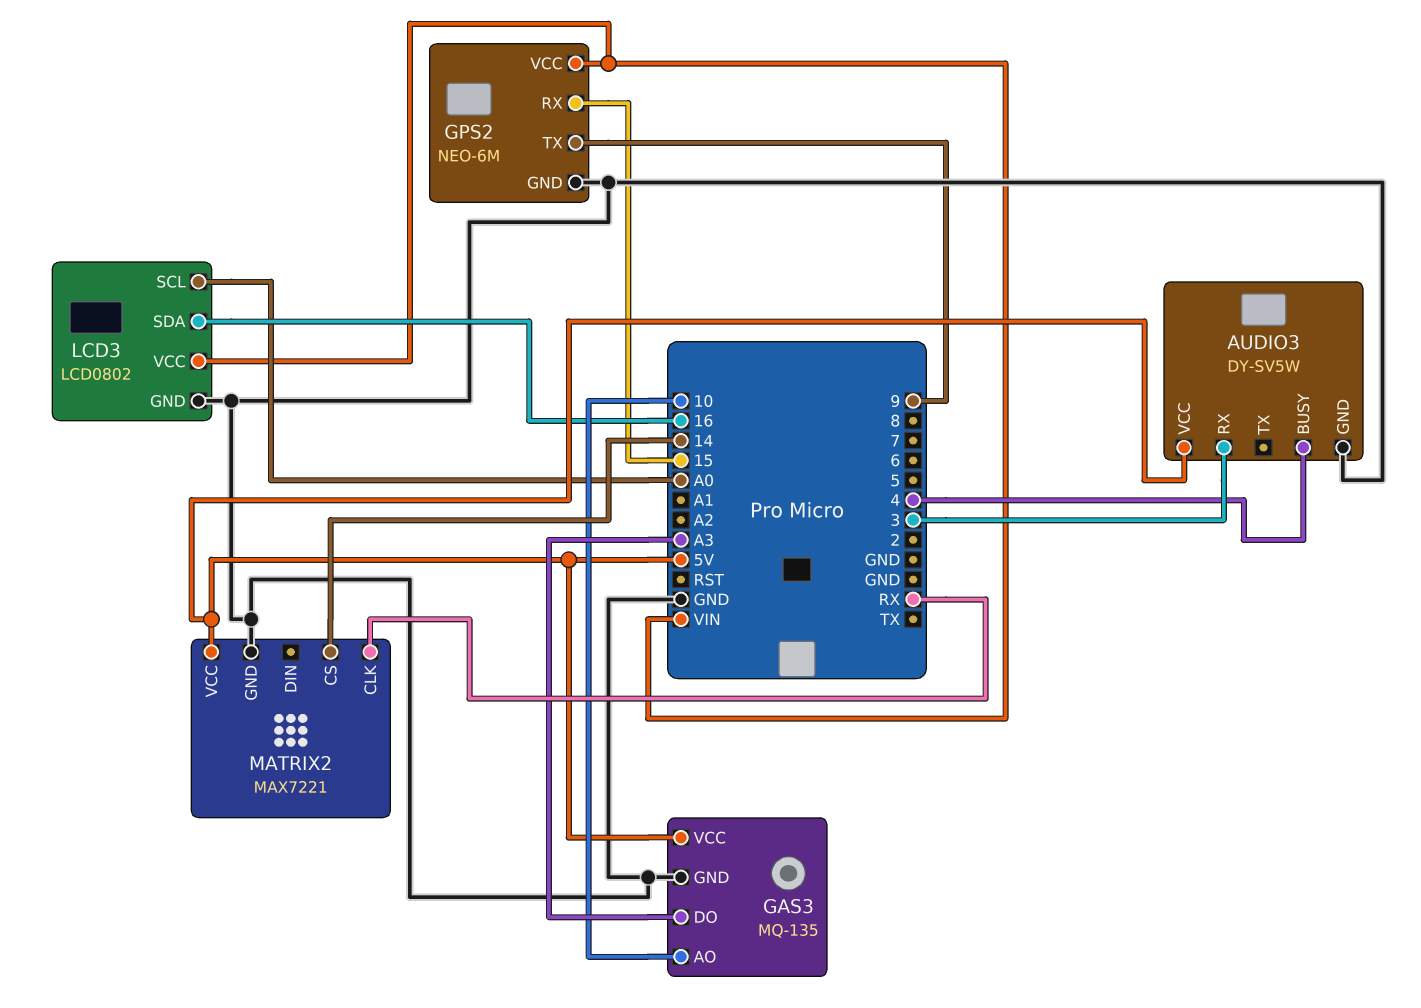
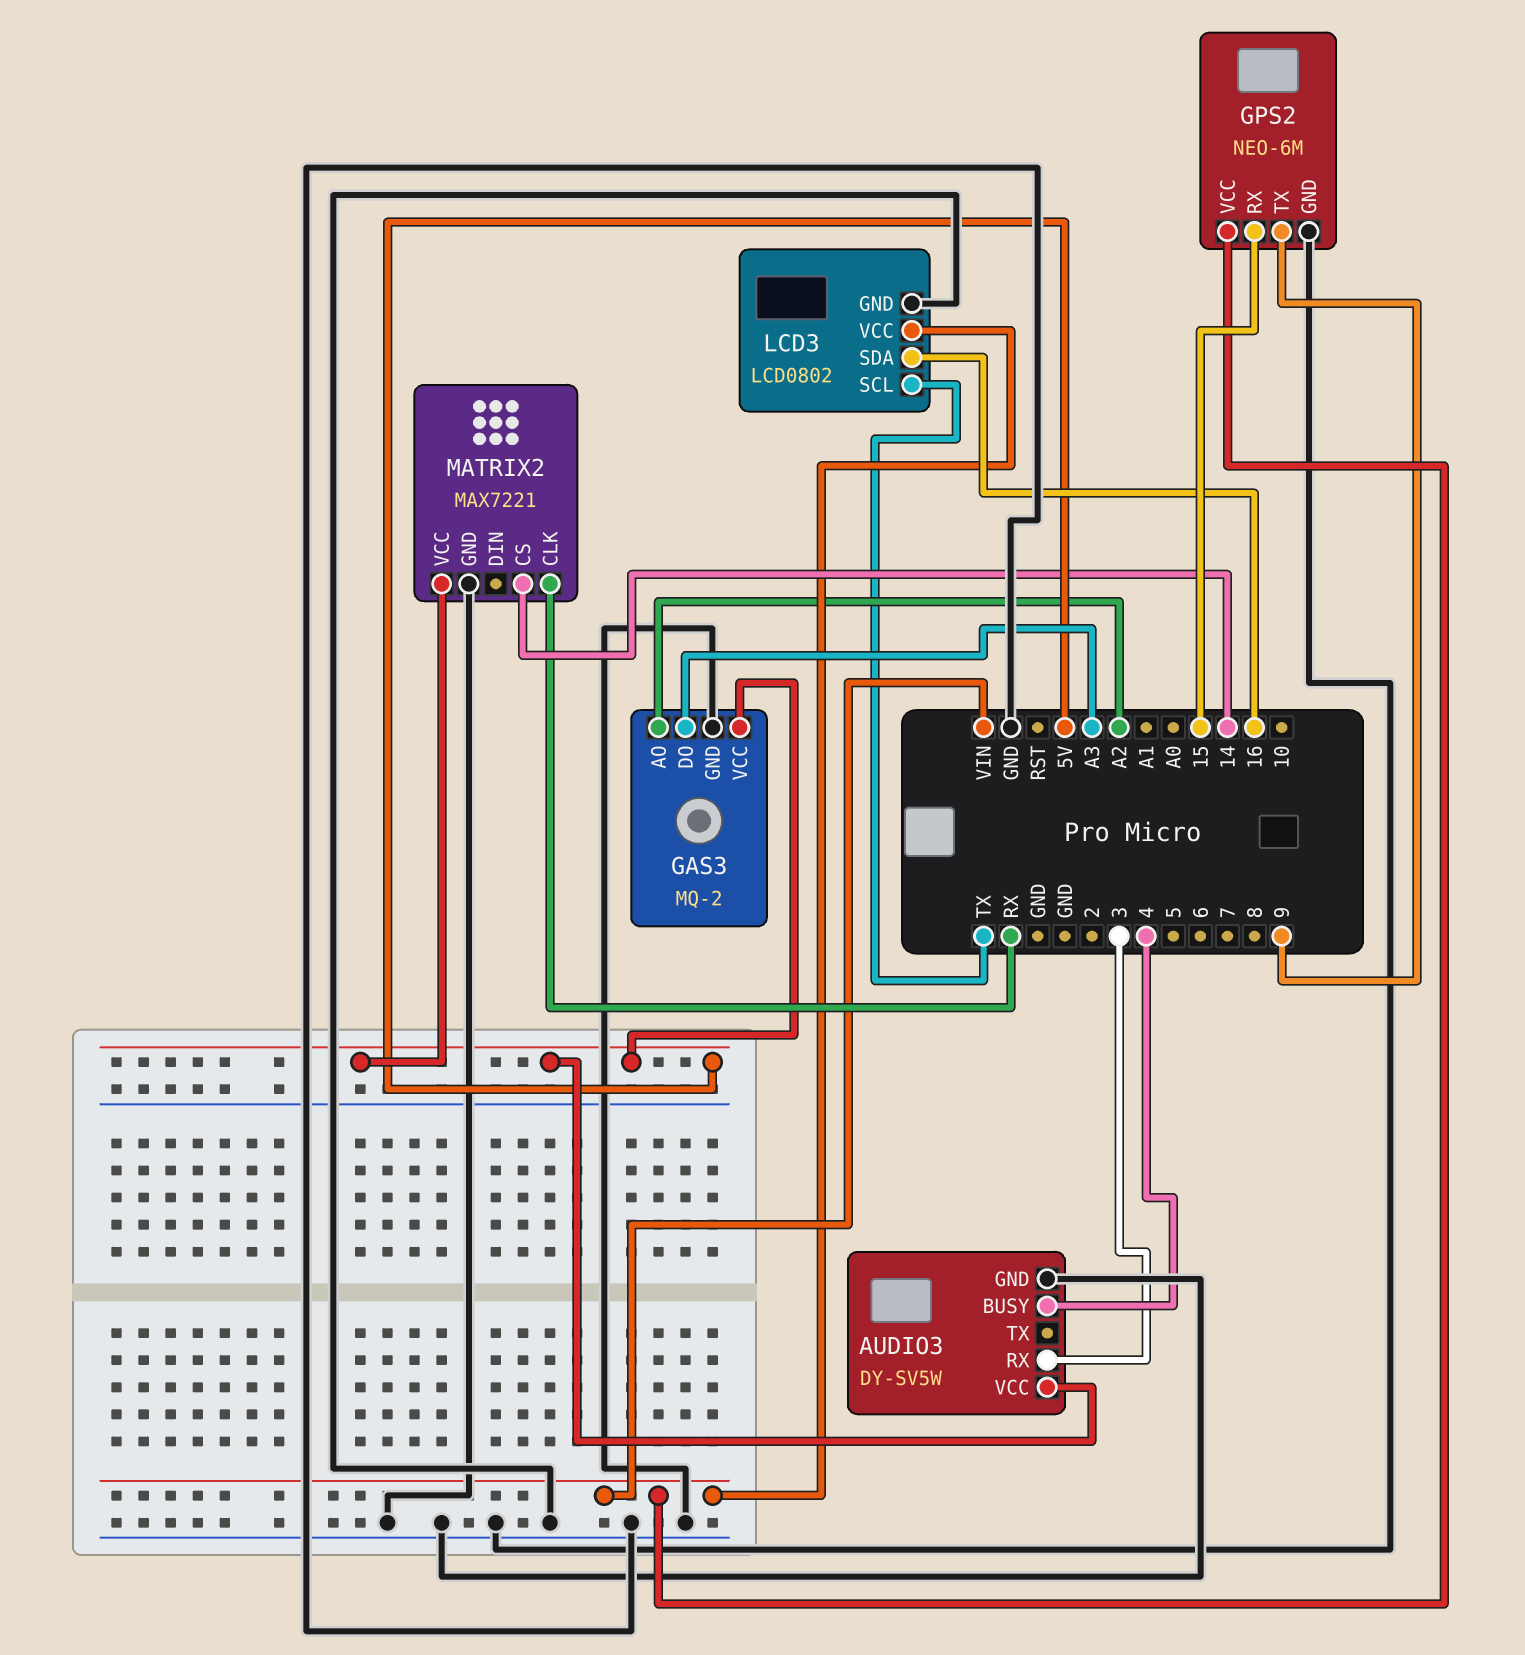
GAS3: MQ-135 -> MQ-2
GAS3 pin AO: 10 -> A2
LCD3 pin SCL: A0 -> TX

